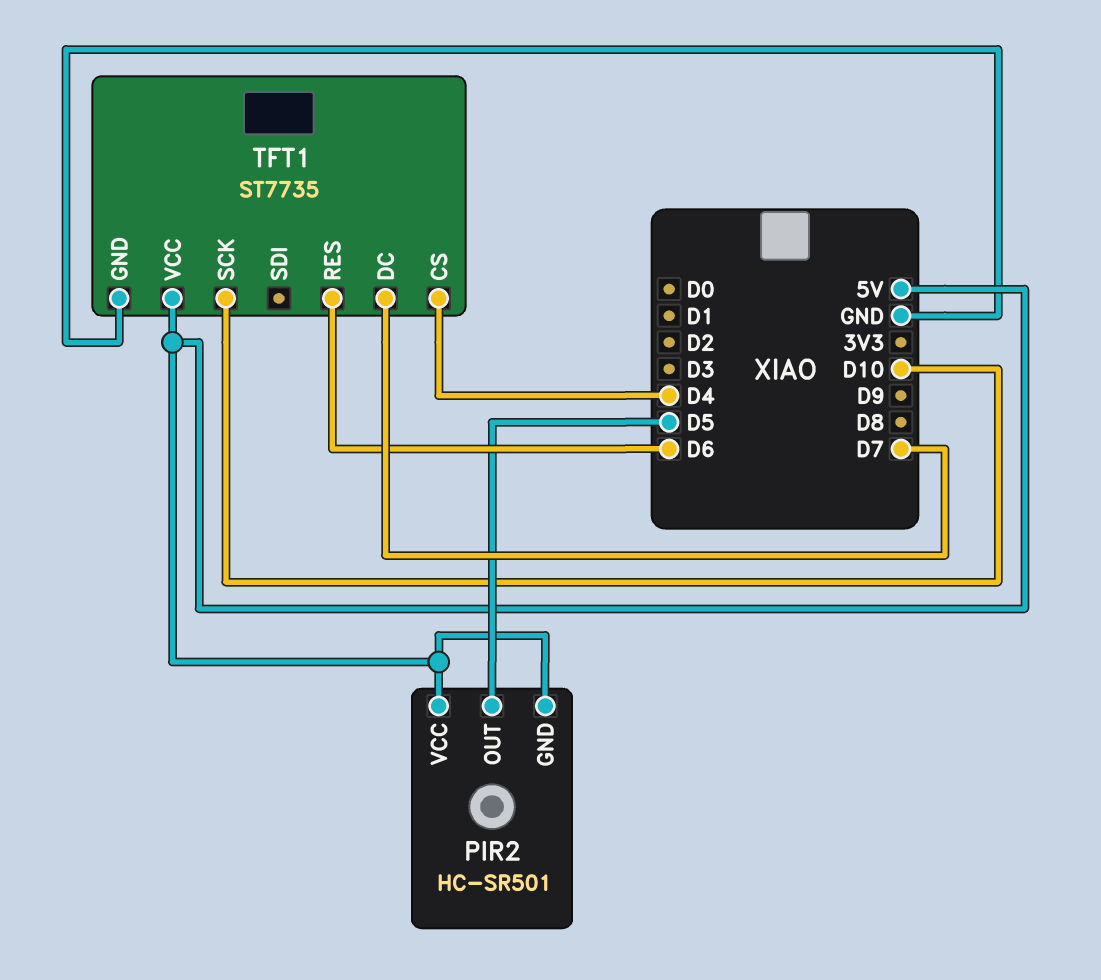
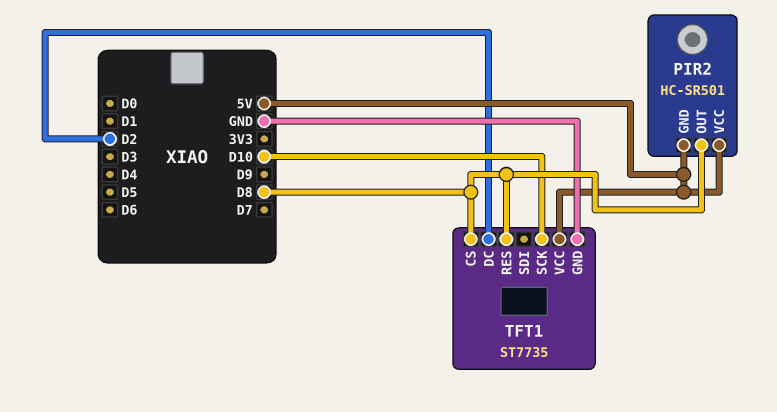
PIR2 pin OUT: D5 -> D8
TFT1 pin CS: D4 -> D8
TFT1 pin DC: D7 -> D2
TFT1 pin RES: D6 -> D8

